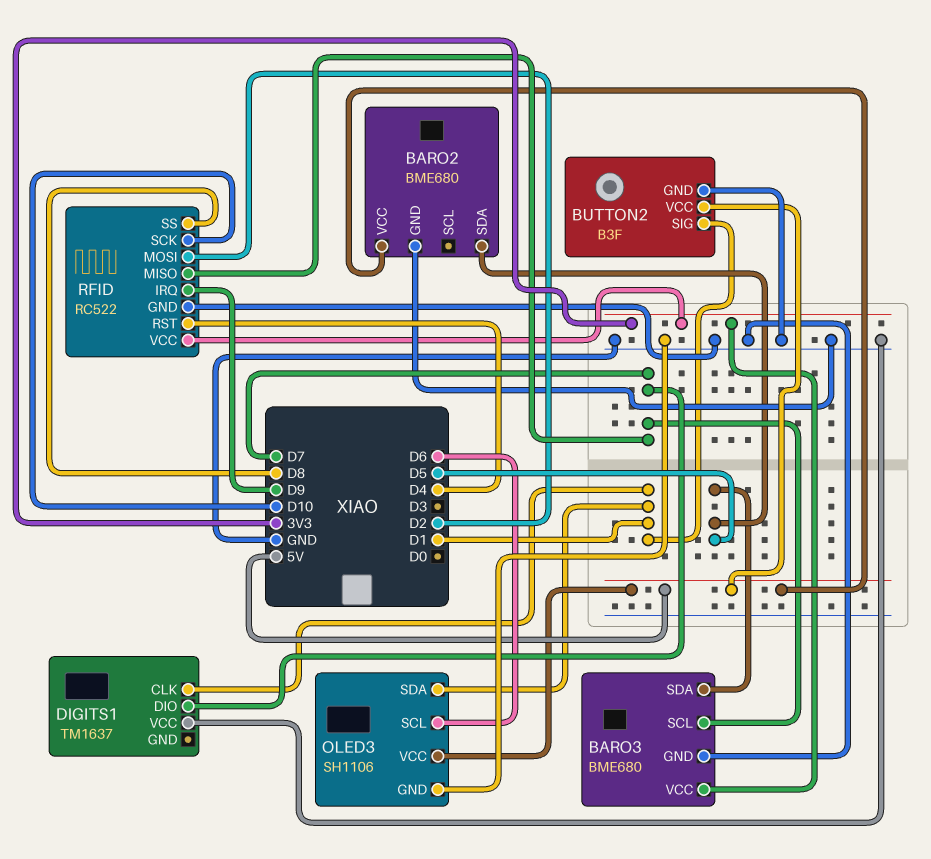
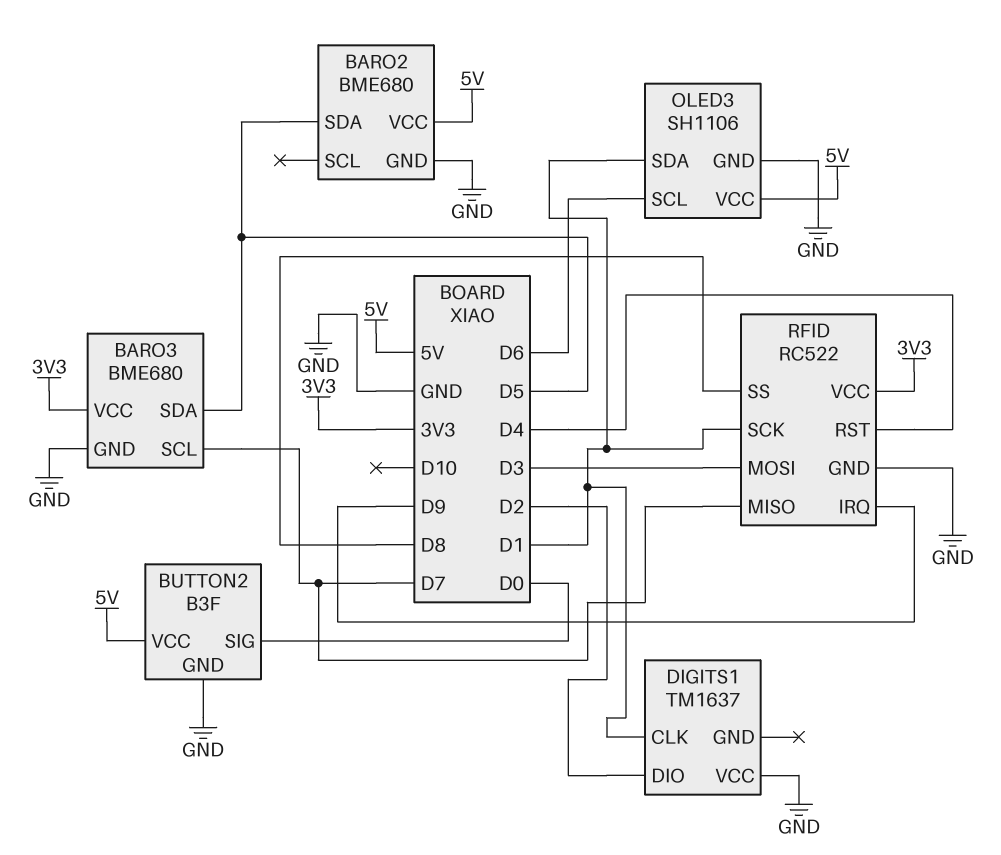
BUTTON2 pin SIG: D1 -> D0
DIGITS1 pin DIO: D7 -> D2
RFID pin MOSI: D2 -> D3
RFID pin SCK: D10 -> D1

